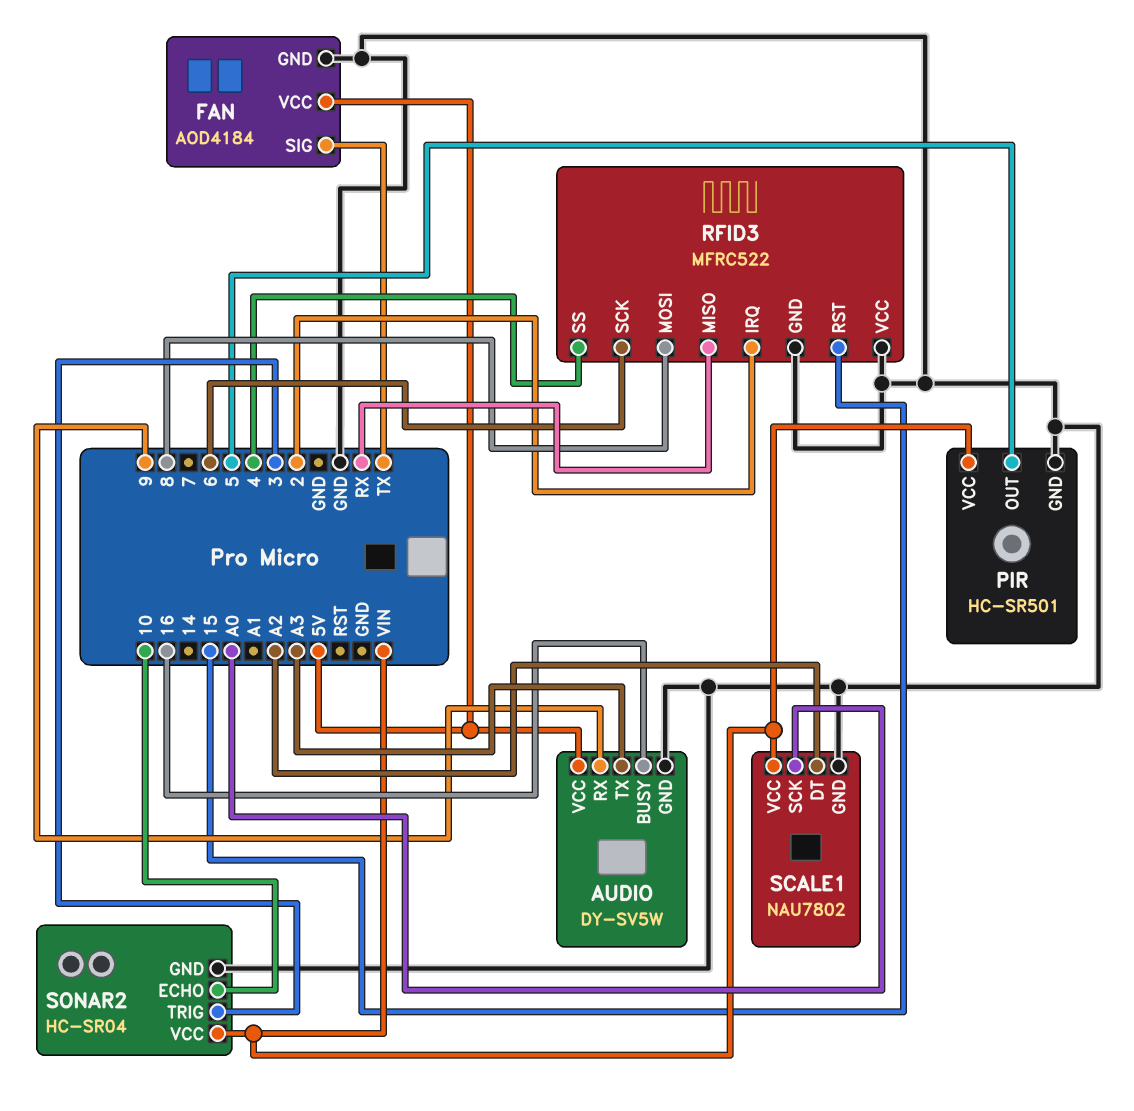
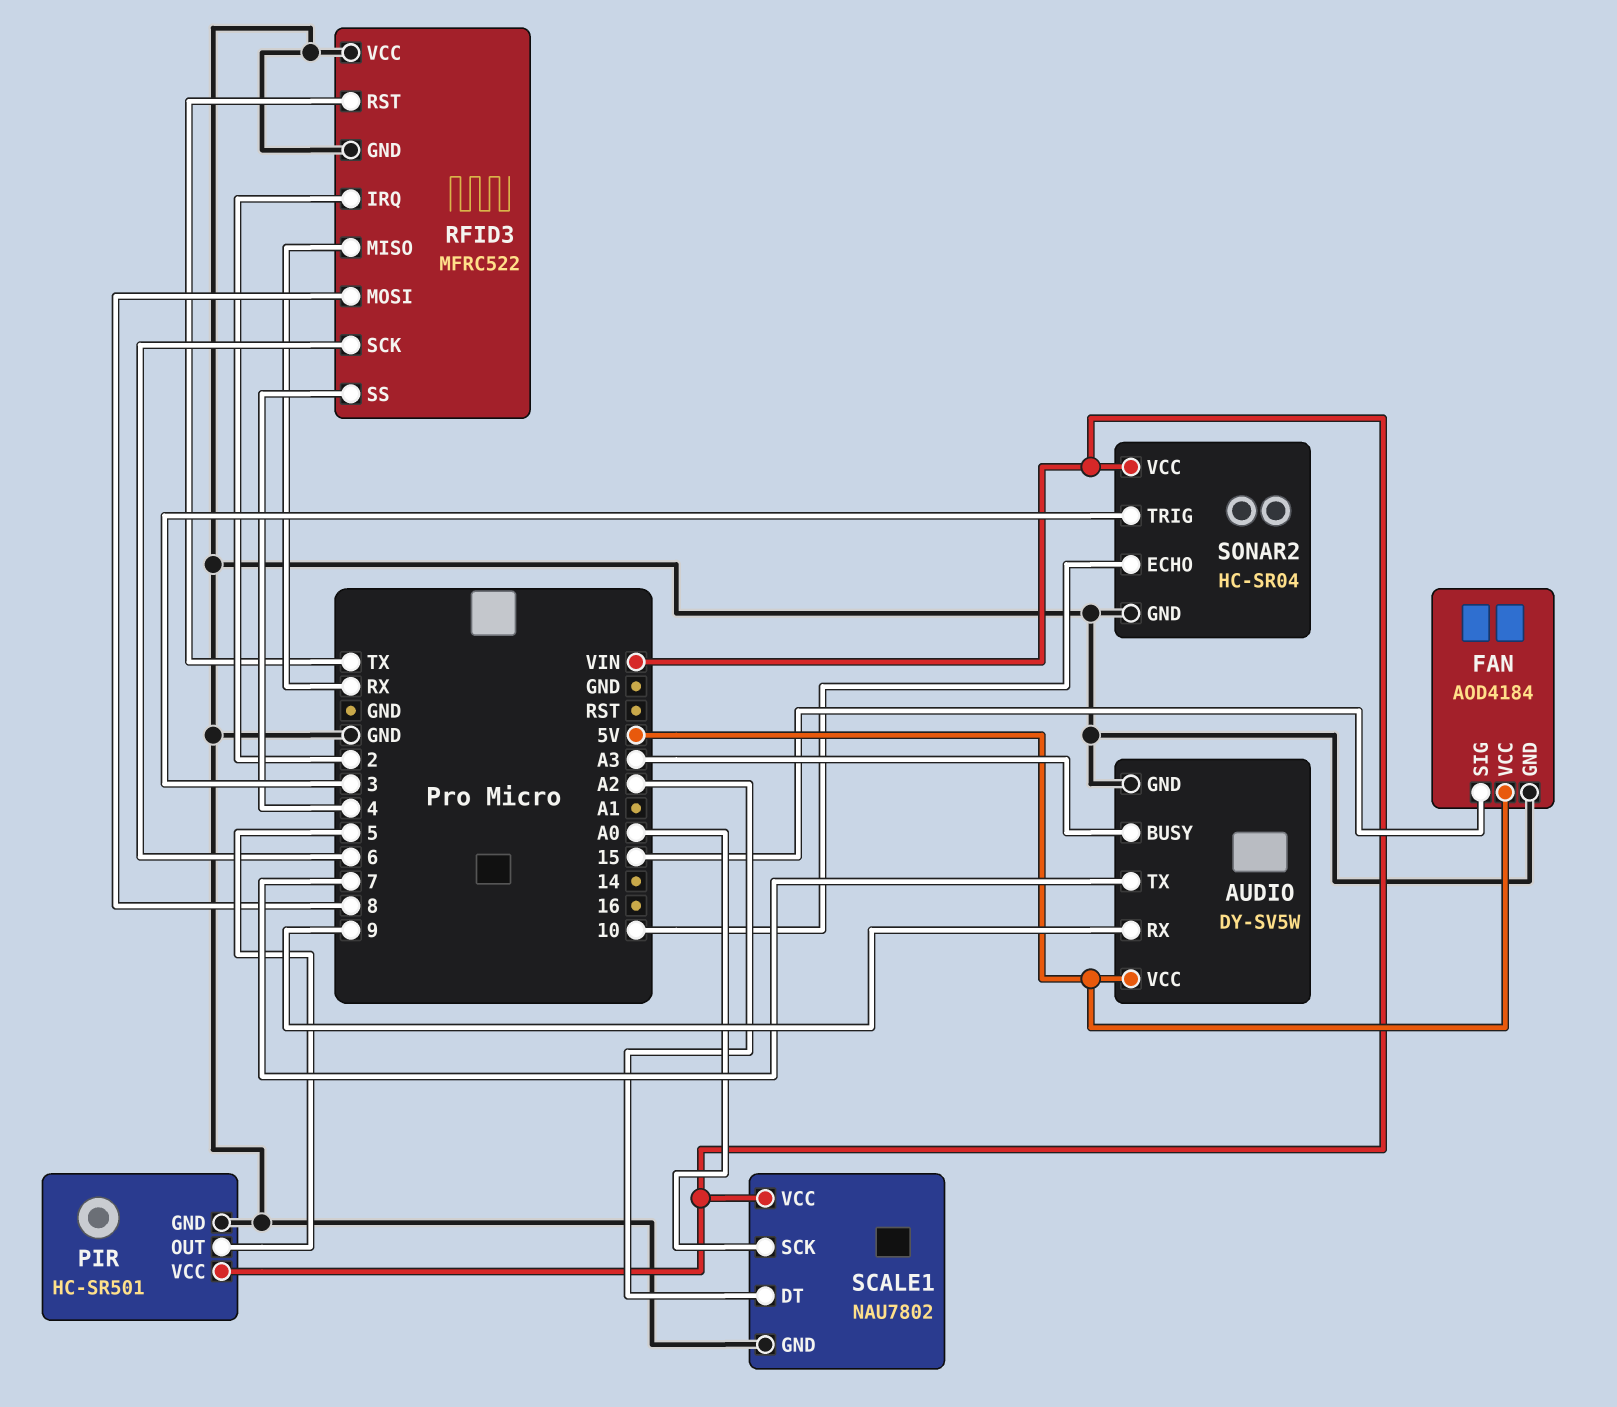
AUDIO pin BUSY: 16 -> A3
AUDIO pin TX: A3 -> 7
FAN pin SIG: TX -> 15
RFID3 pin RST: 15 -> TX

